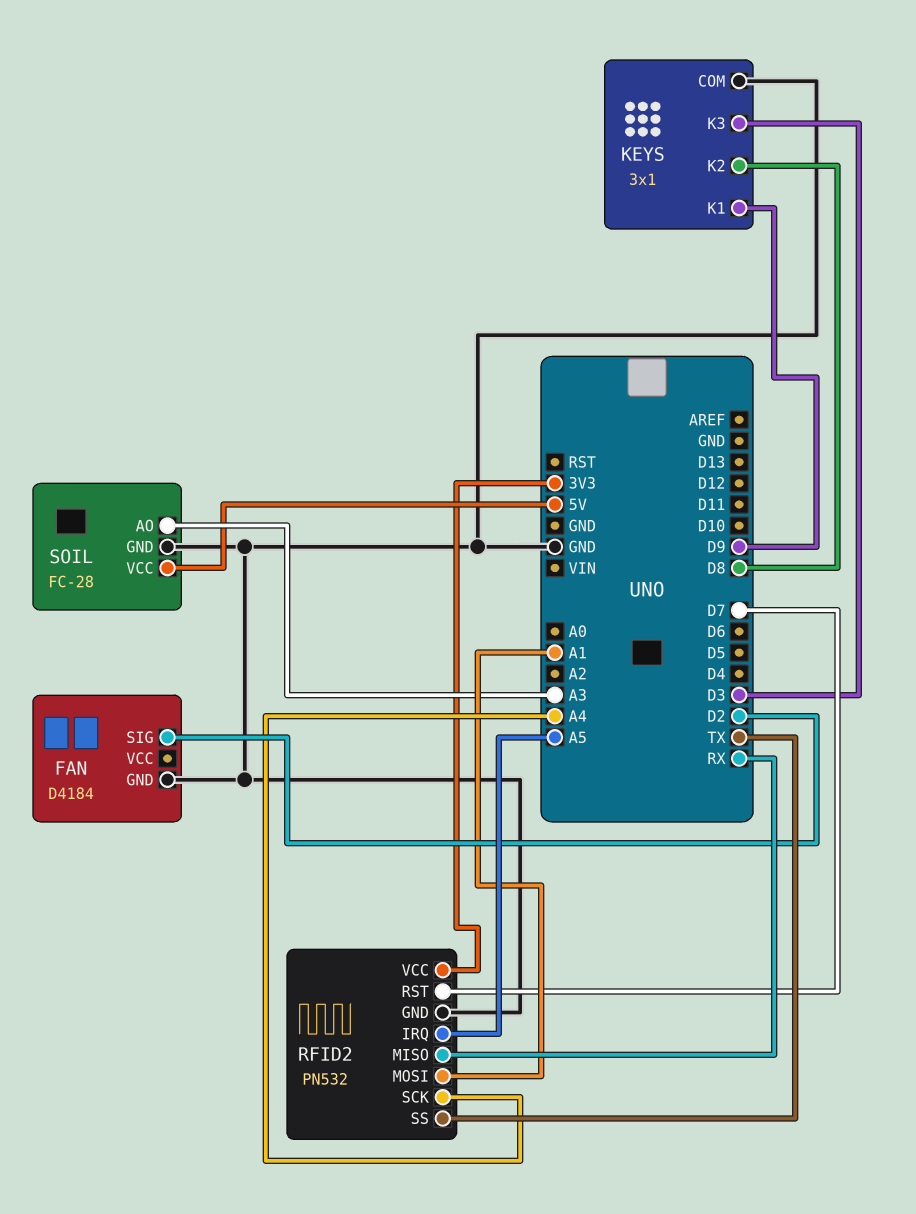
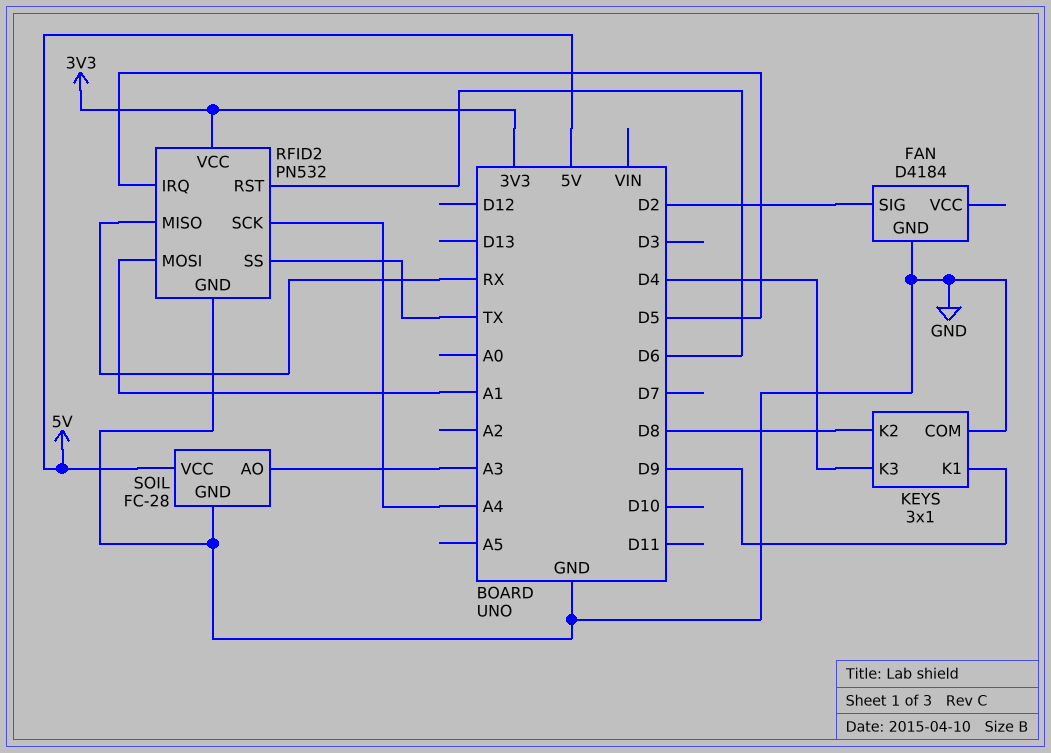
KEYS pin K3: D3 -> D4
RFID2 pin IRQ: A5 -> D5
RFID2 pin RST: D7 -> D6

